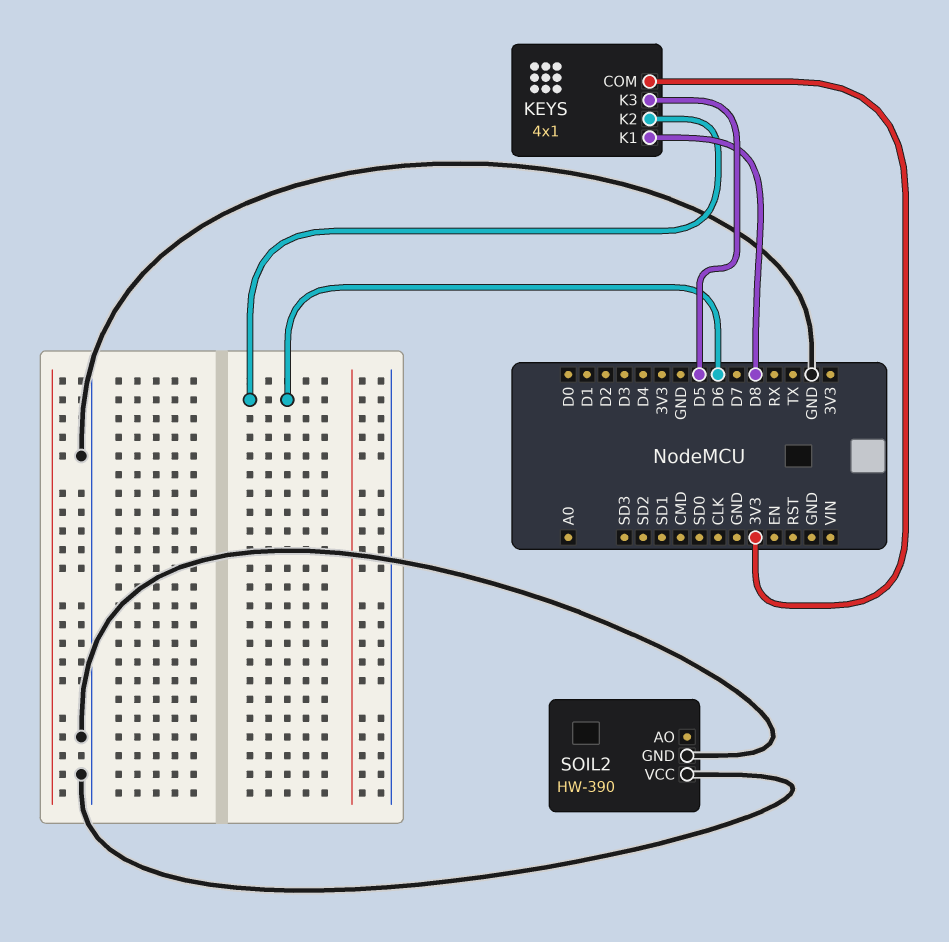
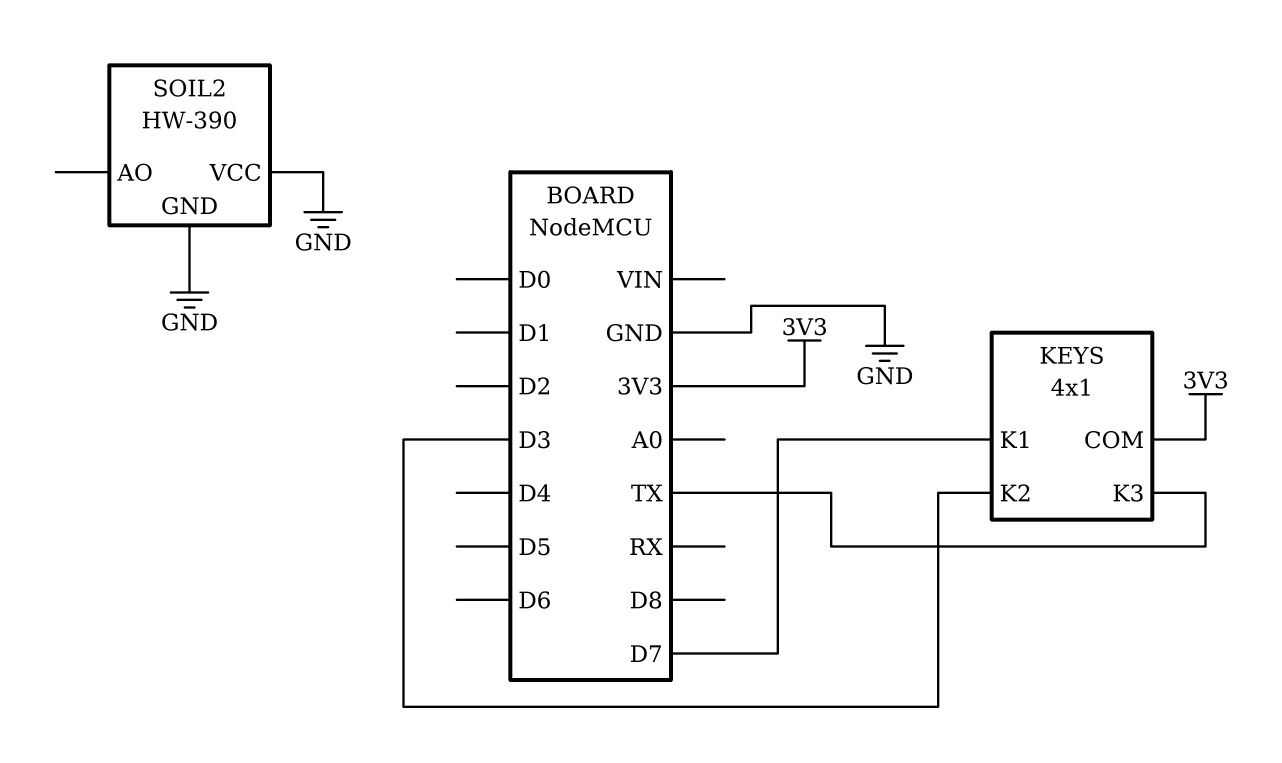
KEYS pin K1: D8 -> D7
KEYS pin K2: D6 -> D3
KEYS pin K3: D5 -> TX

